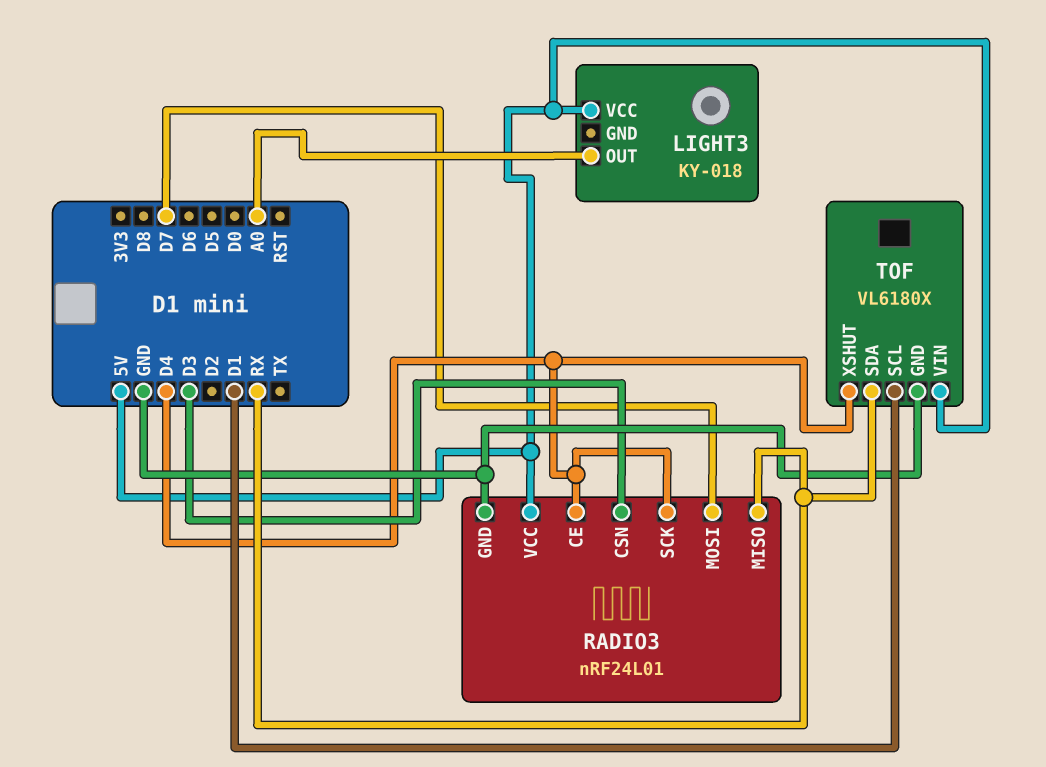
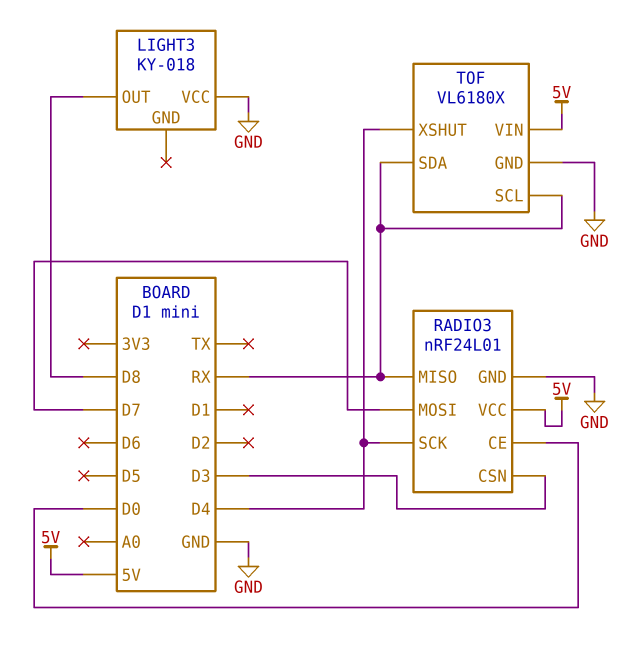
LIGHT3 pin OUT: A0 -> D8
LIGHT3 pin VCC: 5V -> GND
RADIO3 pin CE: D4 -> D0
TOF pin SCL: D1 -> RX

